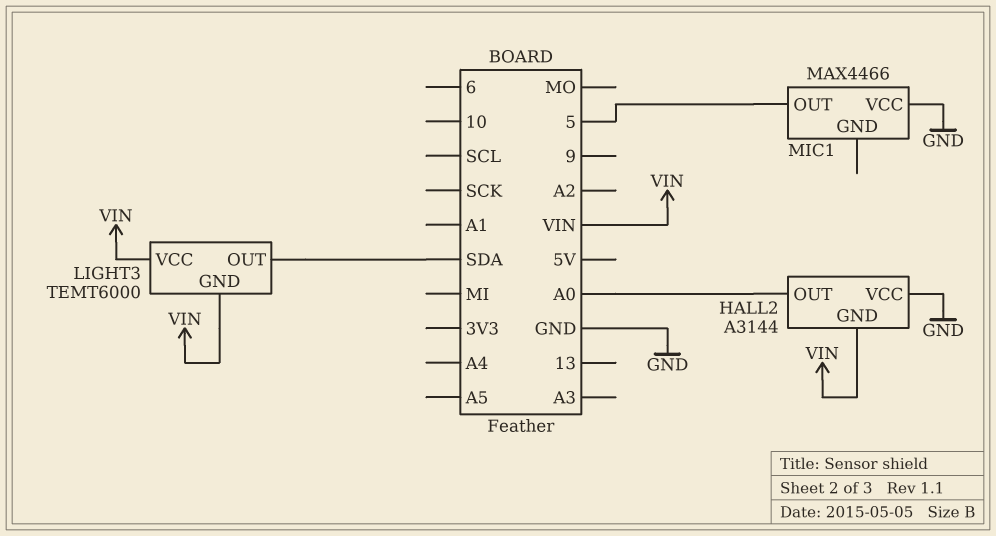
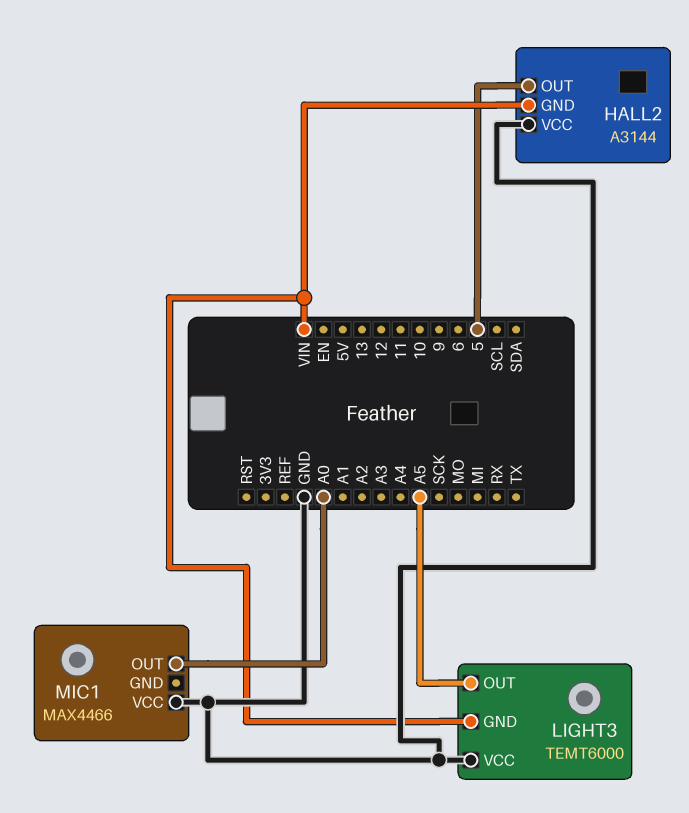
HALL2 pin OUT: A0 -> 5
LIGHT3 pin OUT: SDA -> A5
LIGHT3 pin VCC: VIN -> GND
MIC1 pin OUT: 5 -> A0

